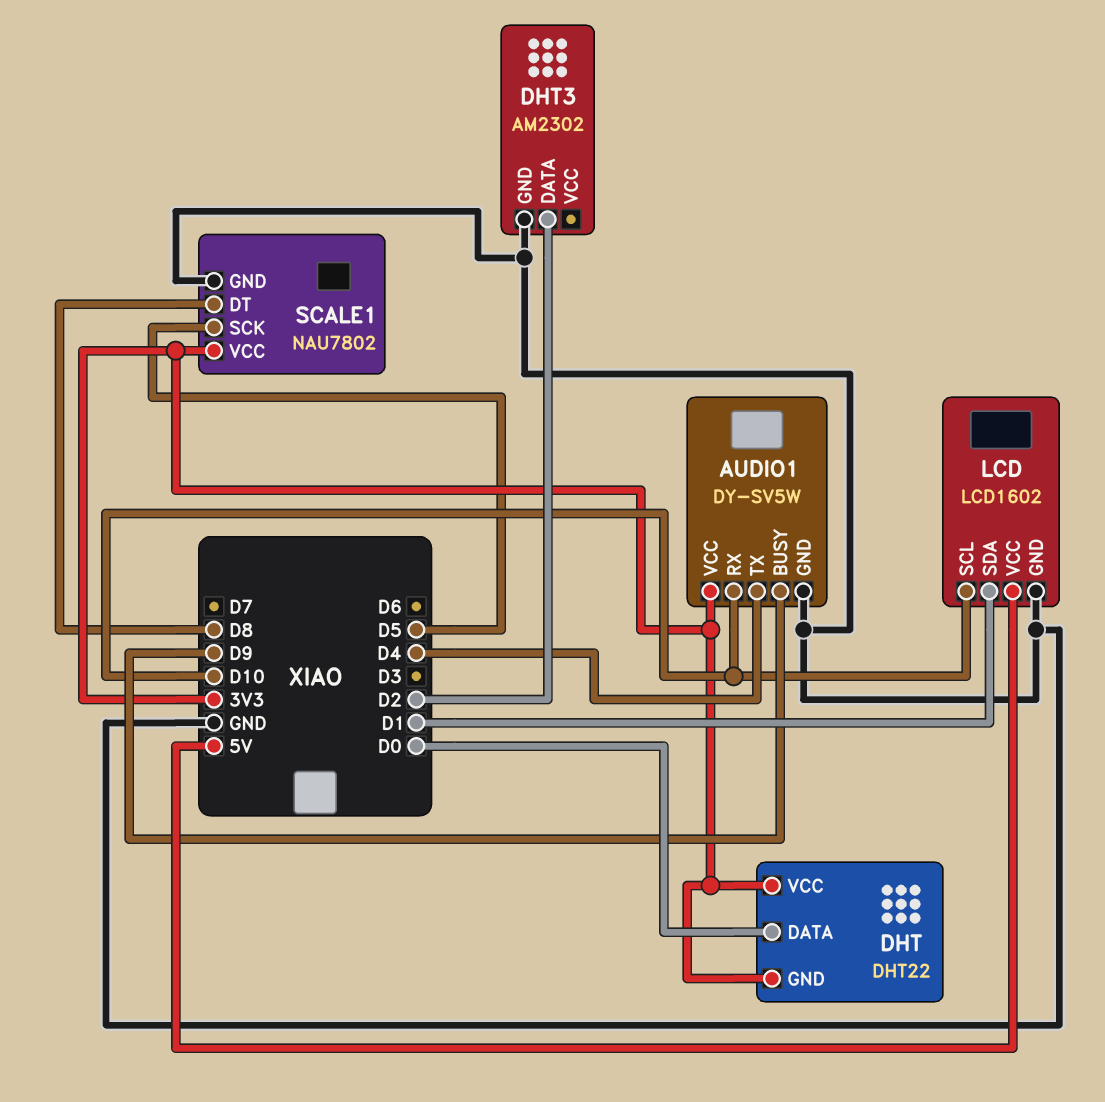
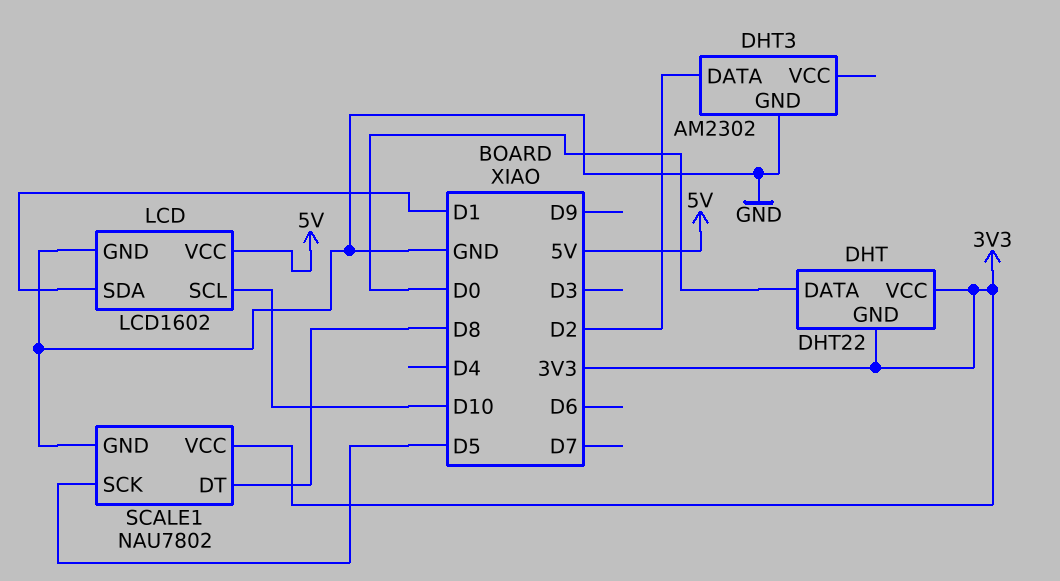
AUDIO1: DY-SV5W -> none
AUDIO1 pin BUSY: D9 -> none
AUDIO1 pin GND: GND -> none
AUDIO1 pin RX: D10 -> none
AUDIO1 pin TX: D4 -> none
AUDIO1 pin VCC: 3V3 -> none

